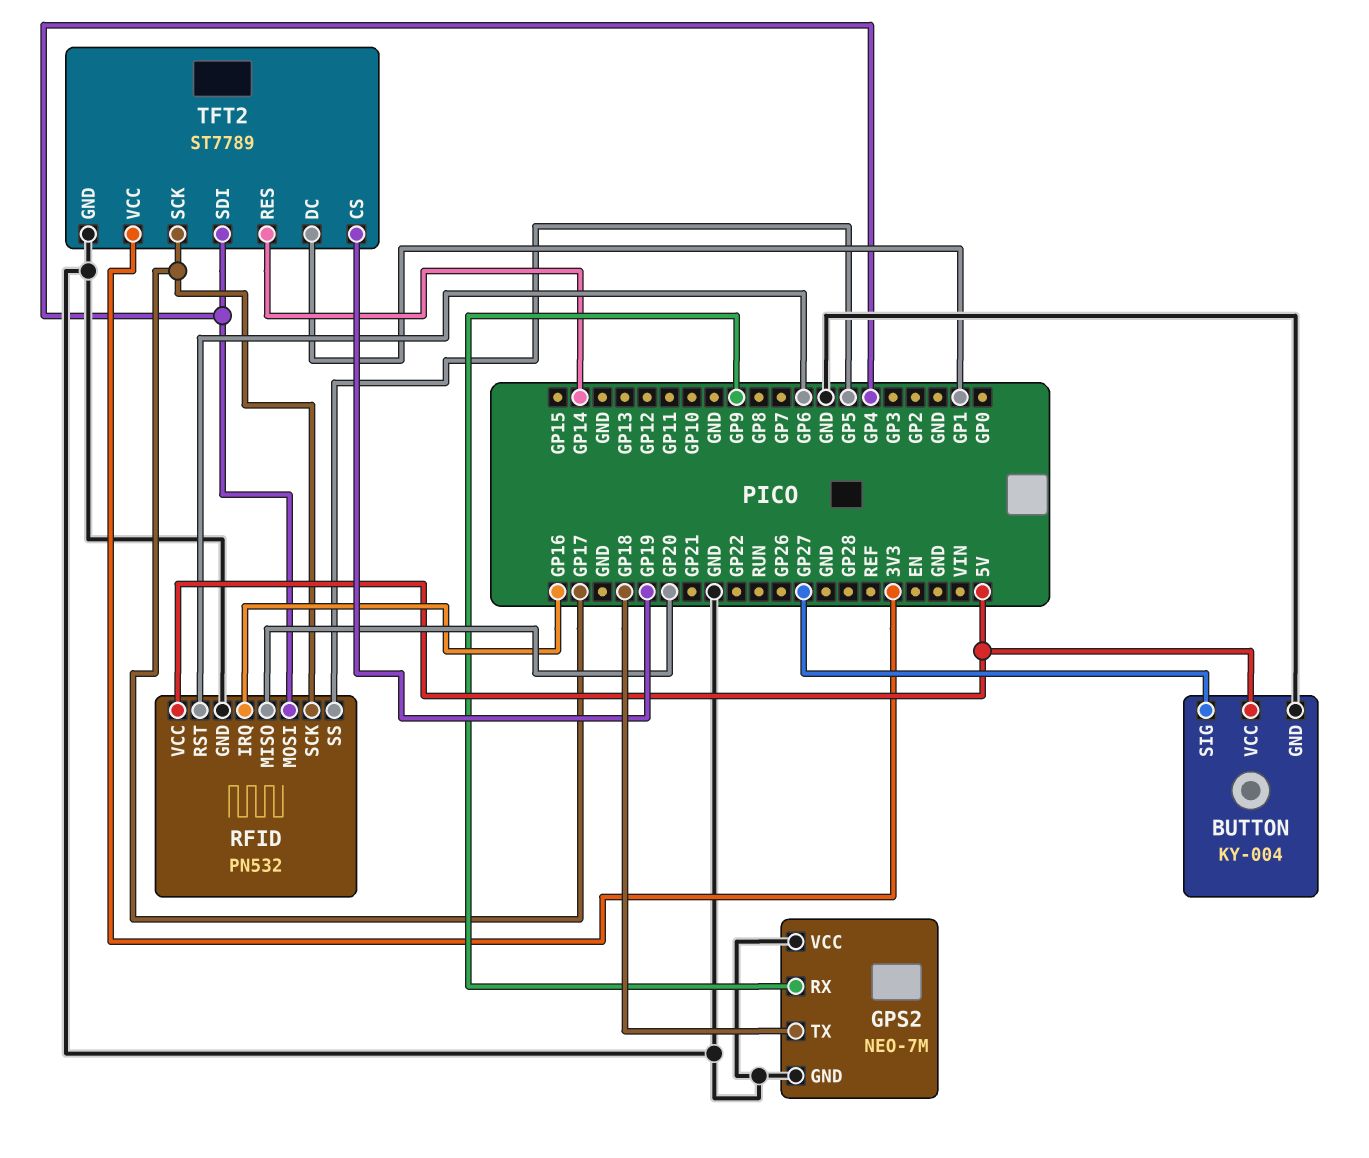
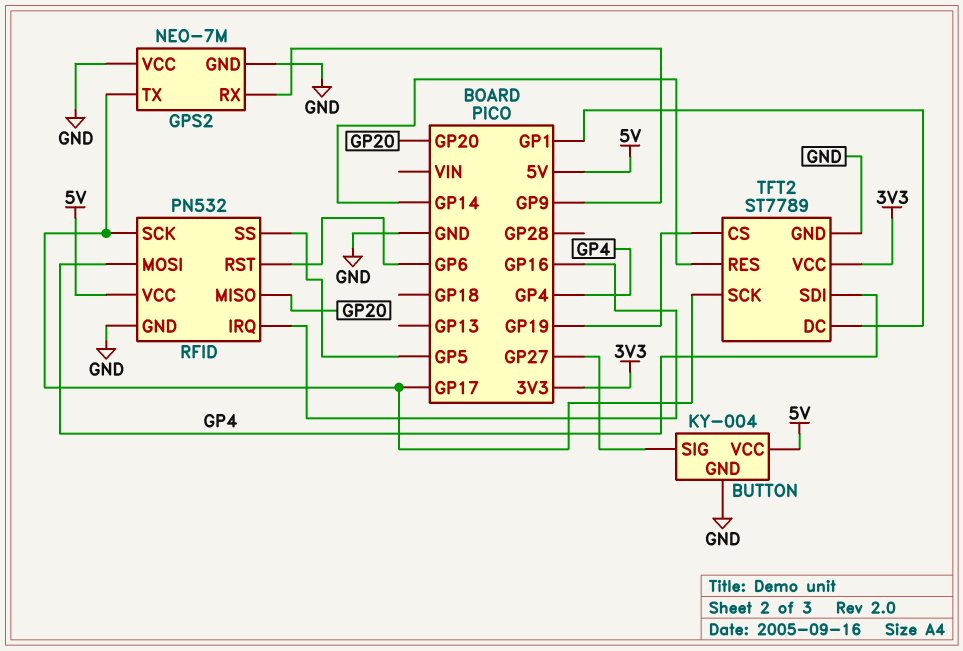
GPS2 pin TX: GP18 -> GP17

